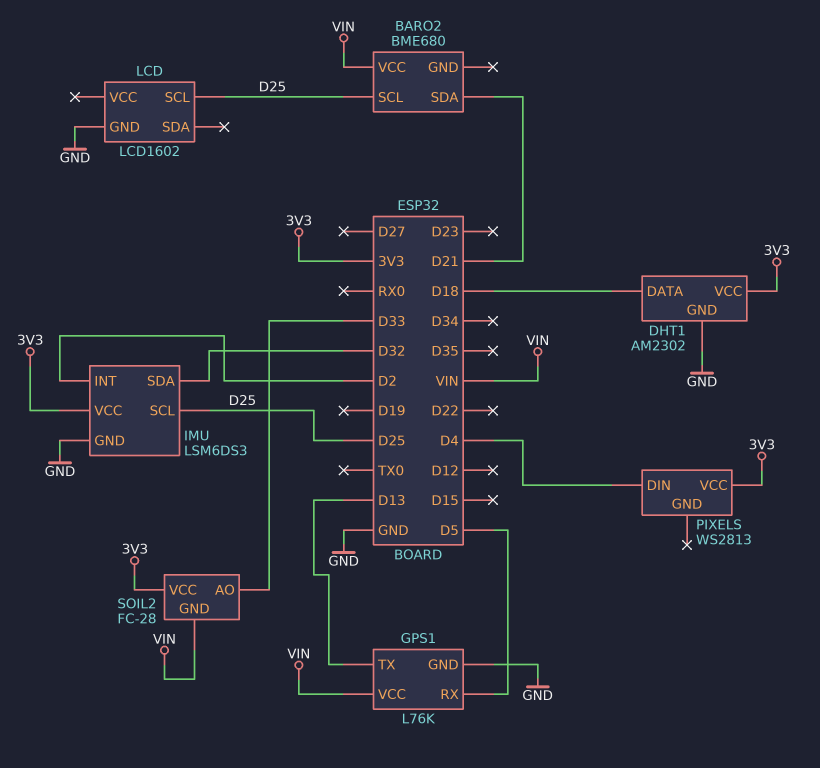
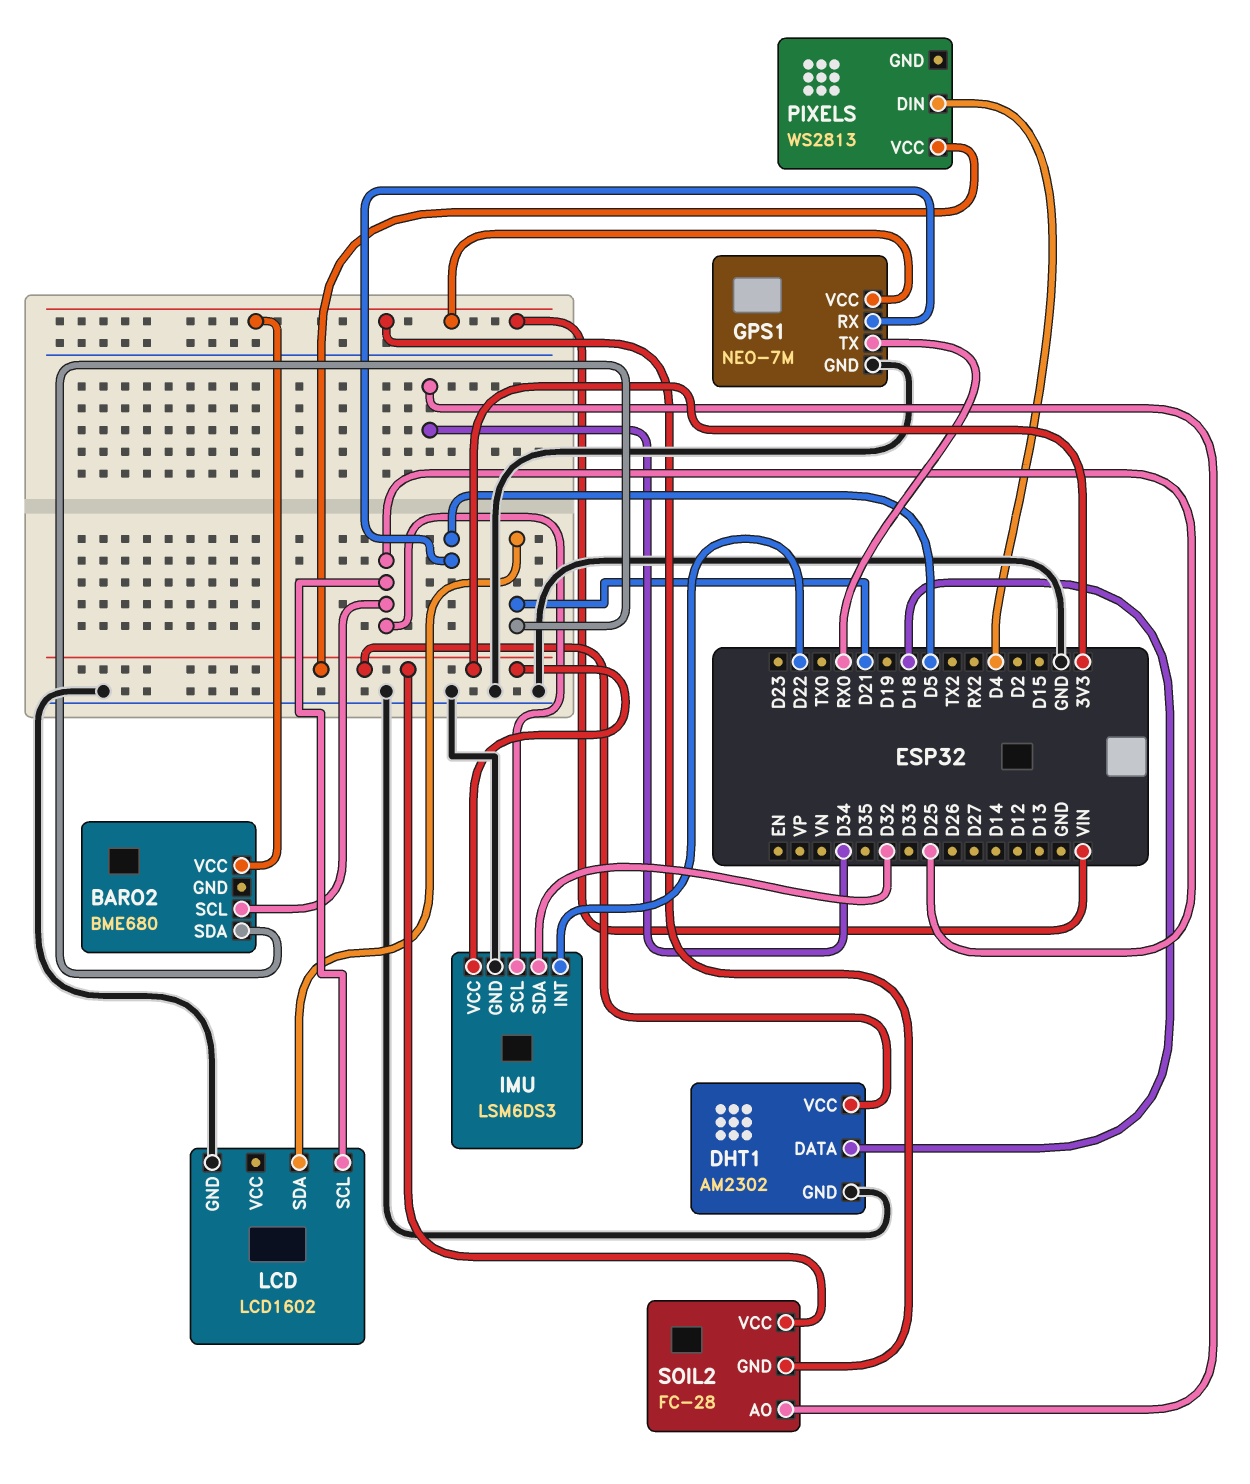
GPS1: L76K -> NEO-7M
GPS1 pin TX: D13 -> RX0
IMU pin INT: D2 -> D22
LCD pin SDA: none -> D21
SOIL2 pin AO: D33 -> D34

